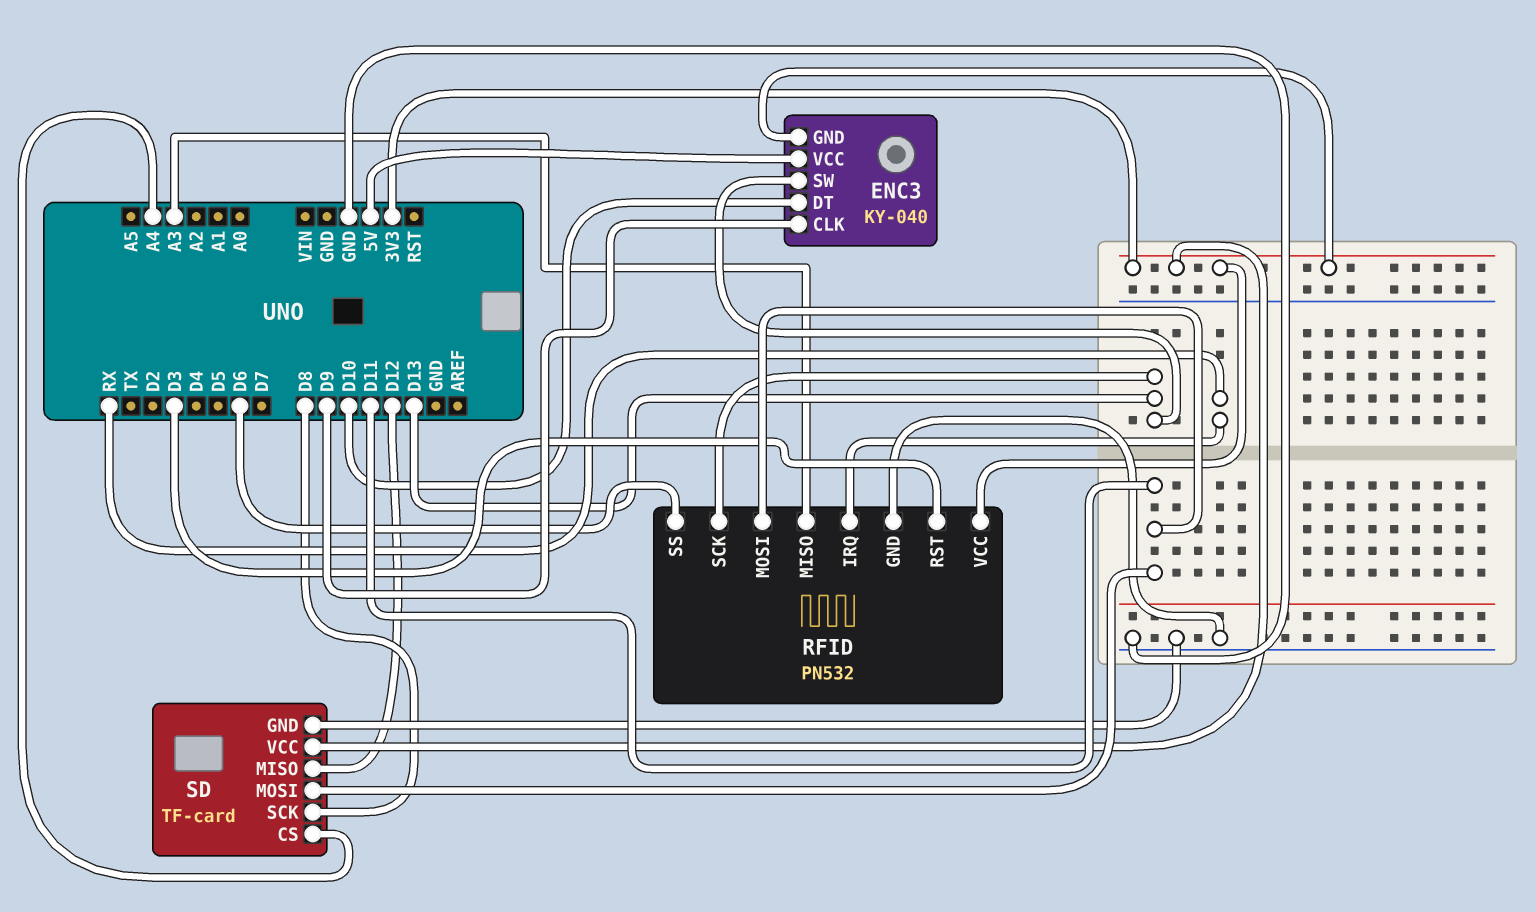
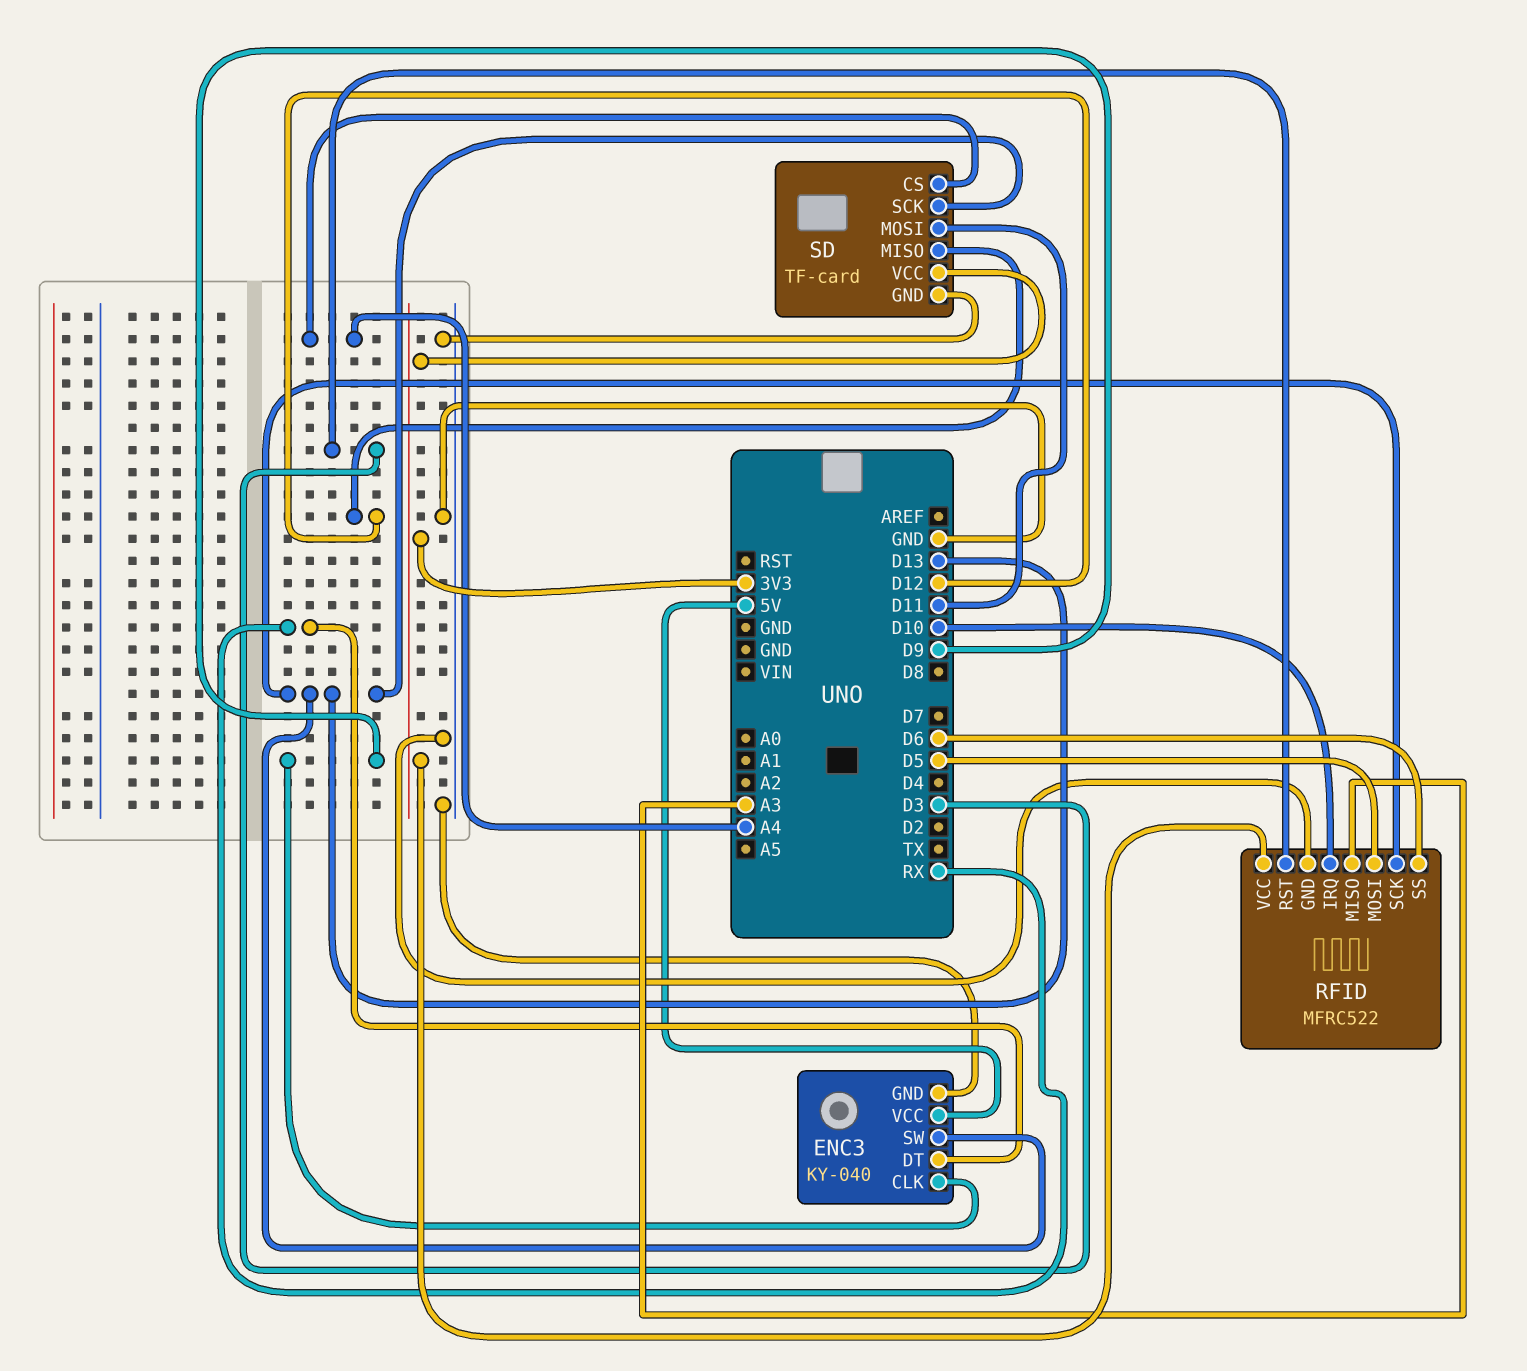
ENC3 pin DT: D10 -> RX
ENC3 pin GND: 3V3 -> GND
RFID: PN532 -> MFRC522
RFID pin IRQ: RX -> D10
RFID pin MOSI: D11 -> D5
SD pin SCK: D8 -> D13

